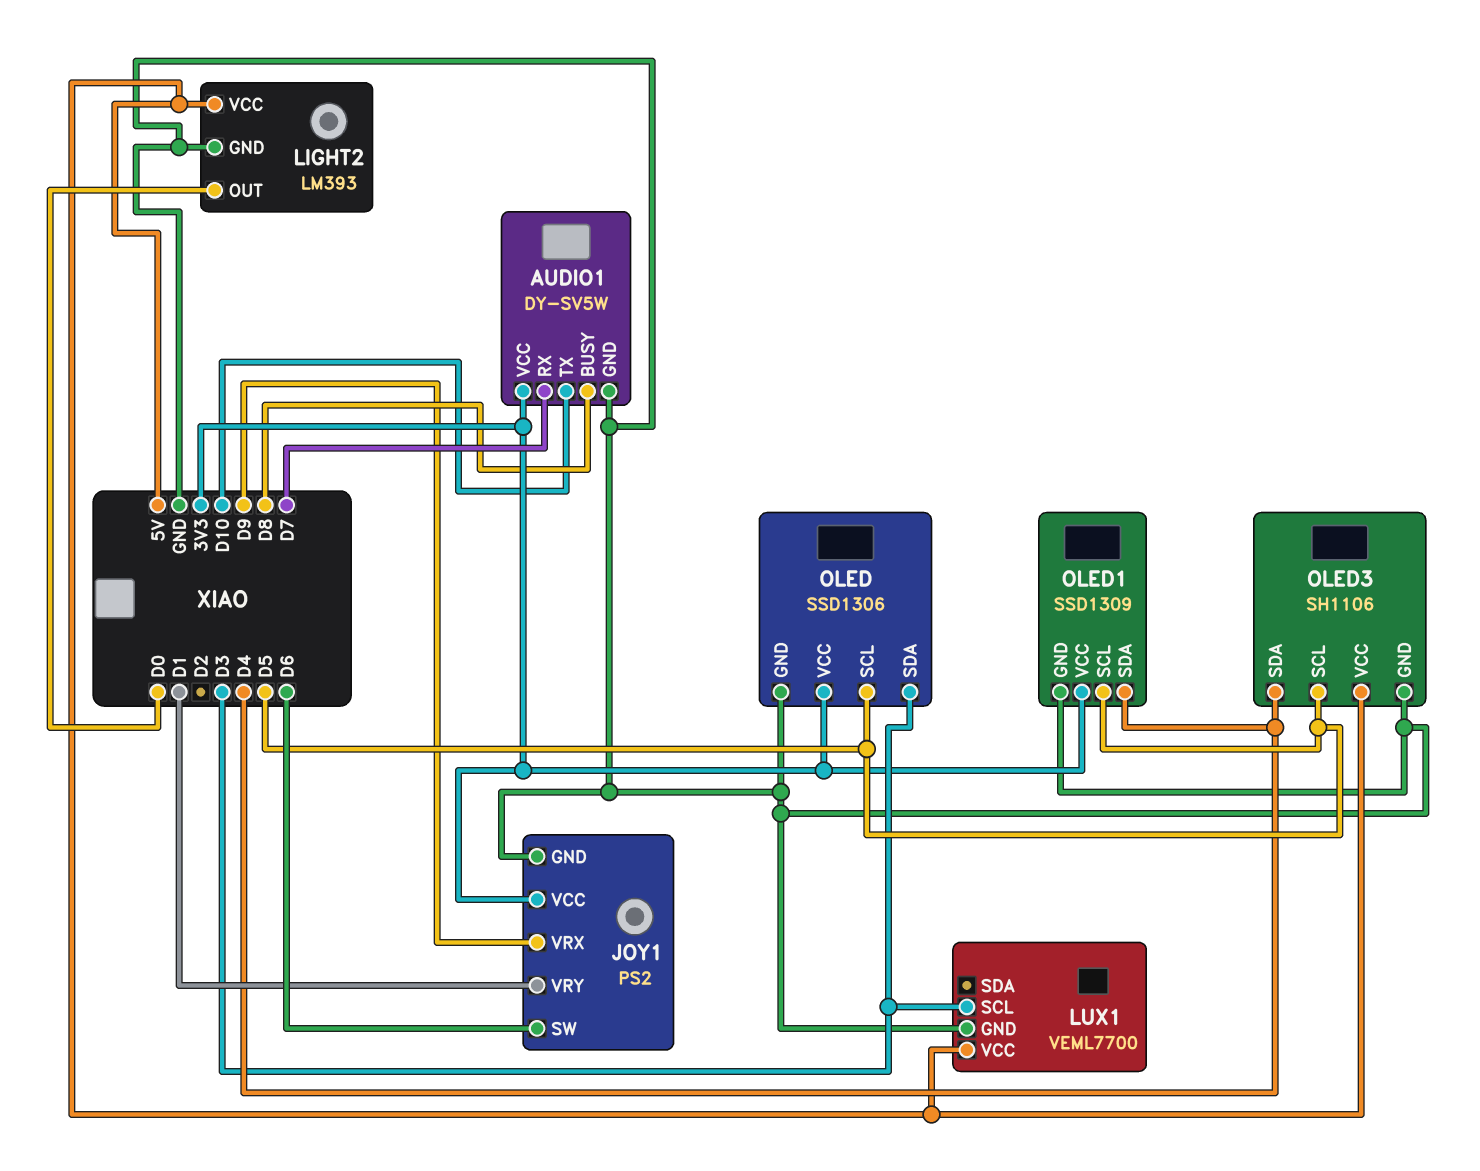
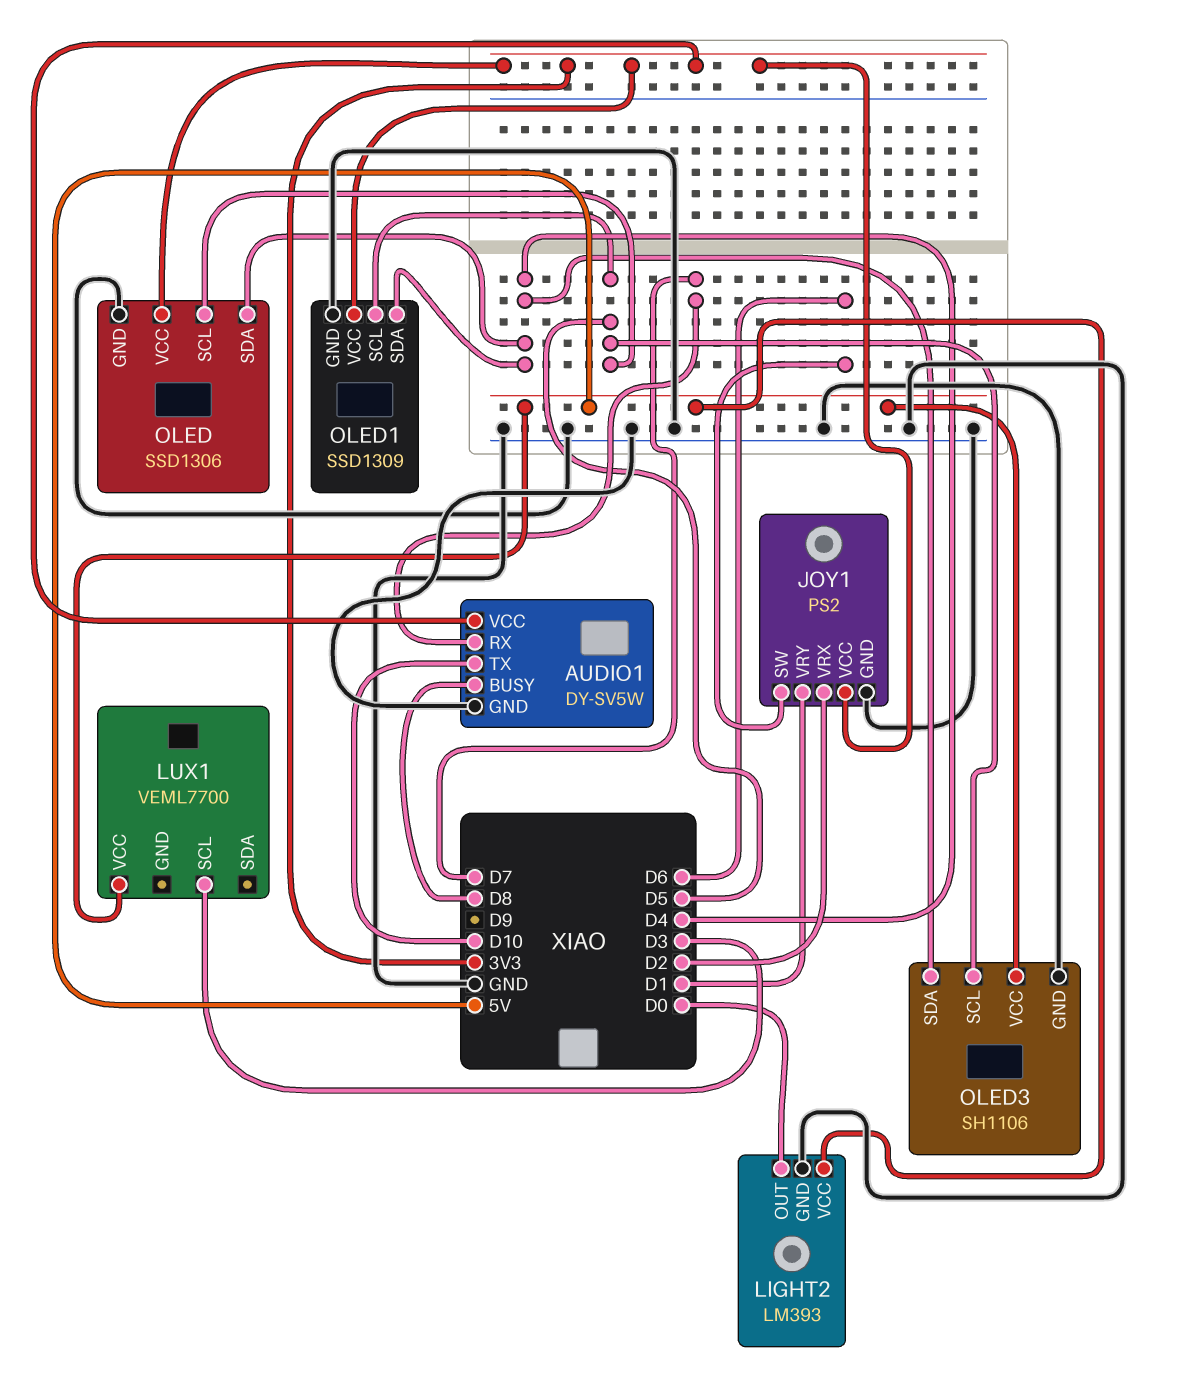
JOY1 pin VRX: D9 -> D2
LUX1 pin GND: GND -> none
OLED pin SDA: D3 -> D4

